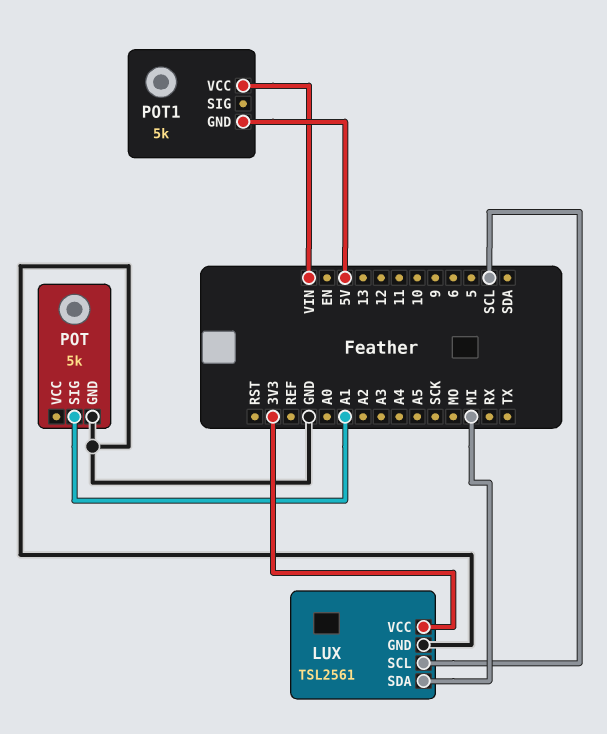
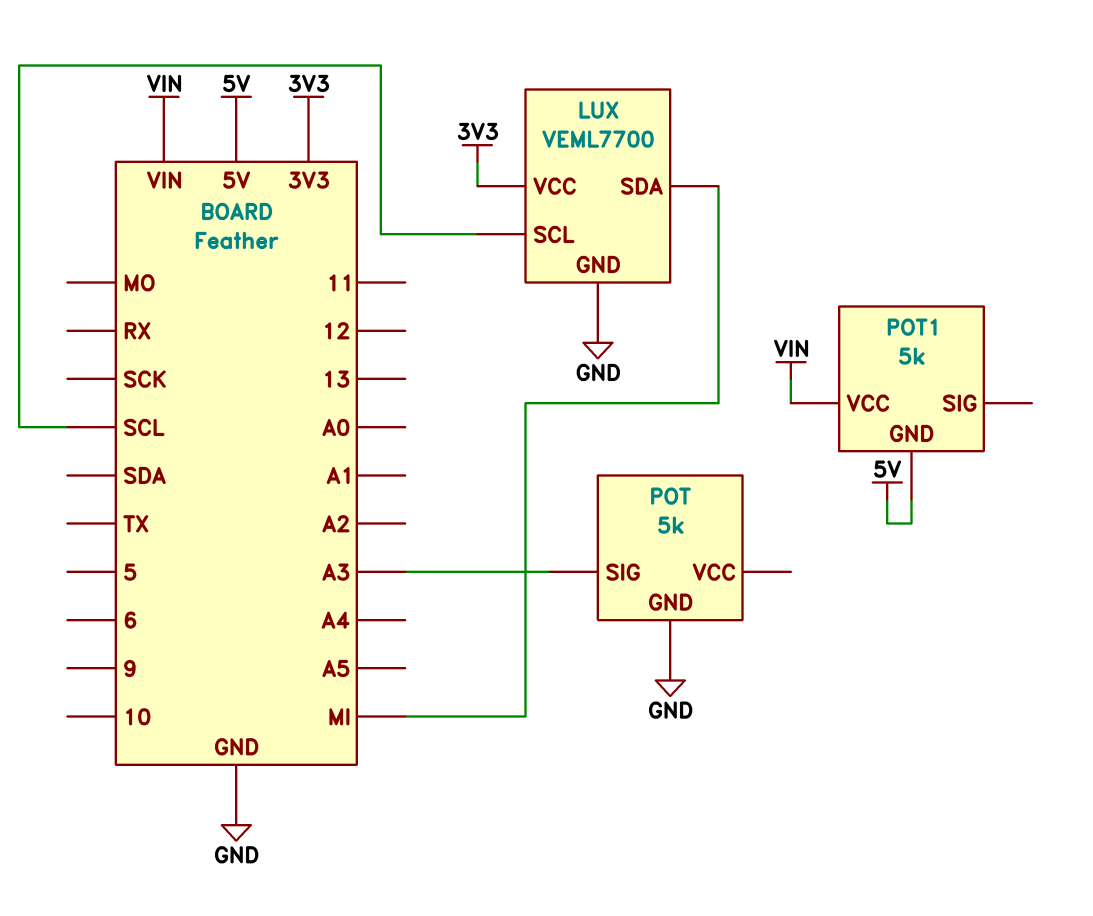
LUX: TSL2561 -> VEML7700
POT pin SIG: A1 -> A3

